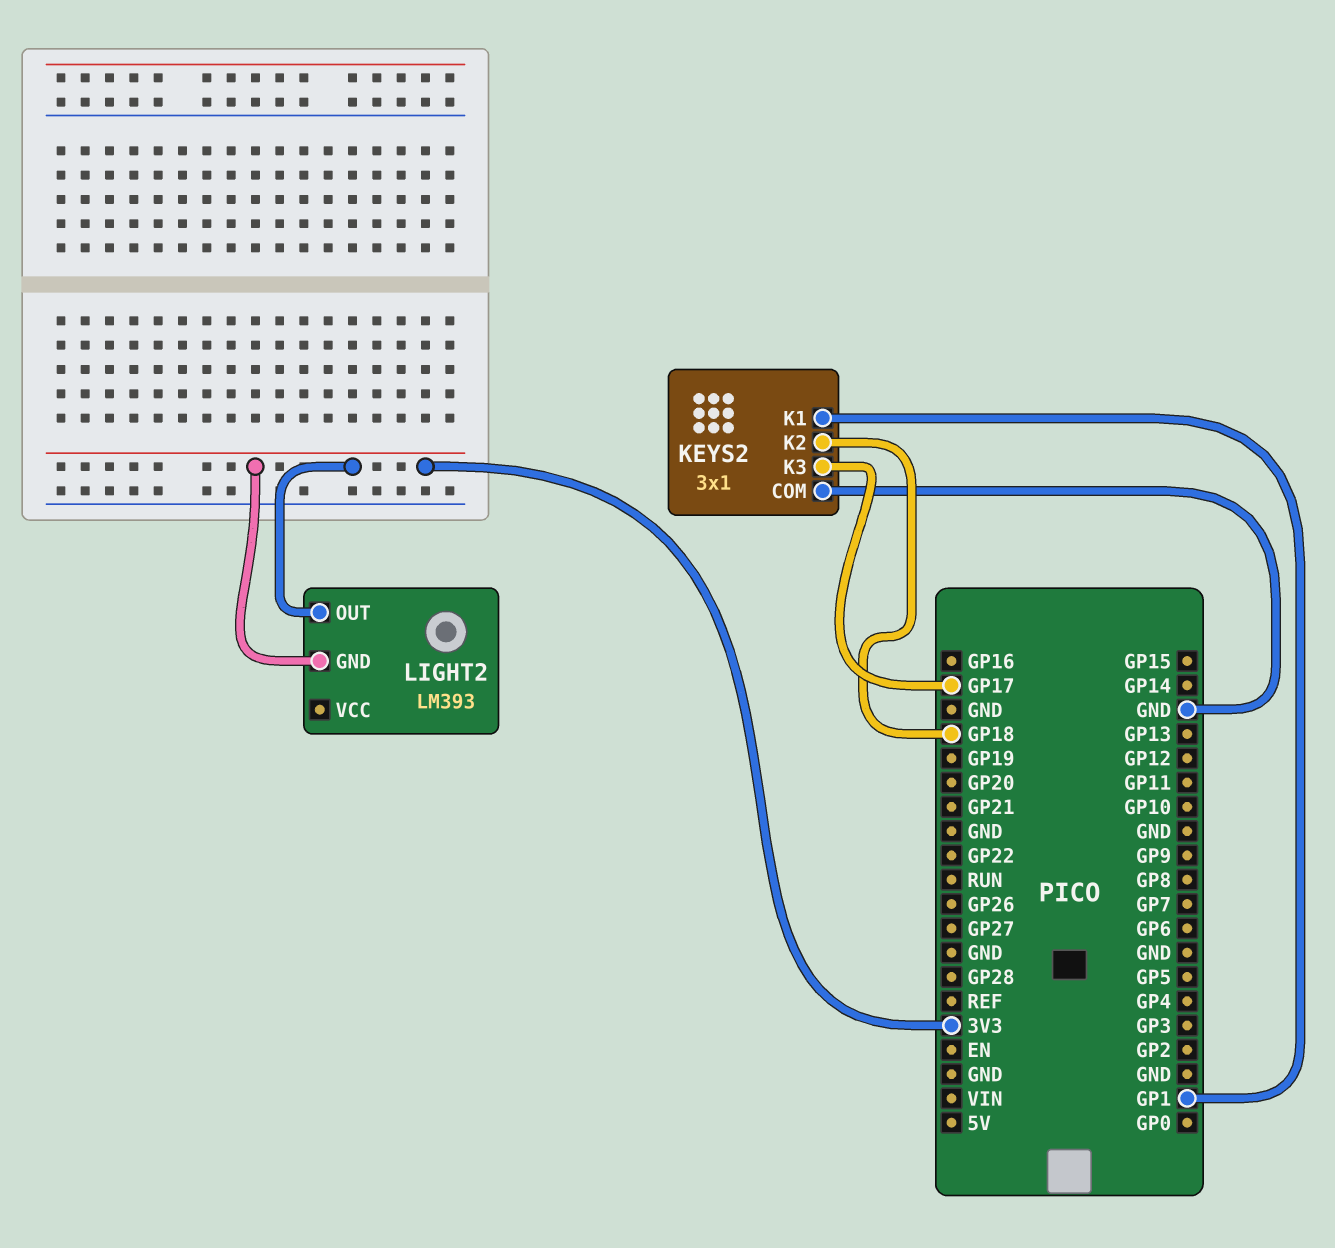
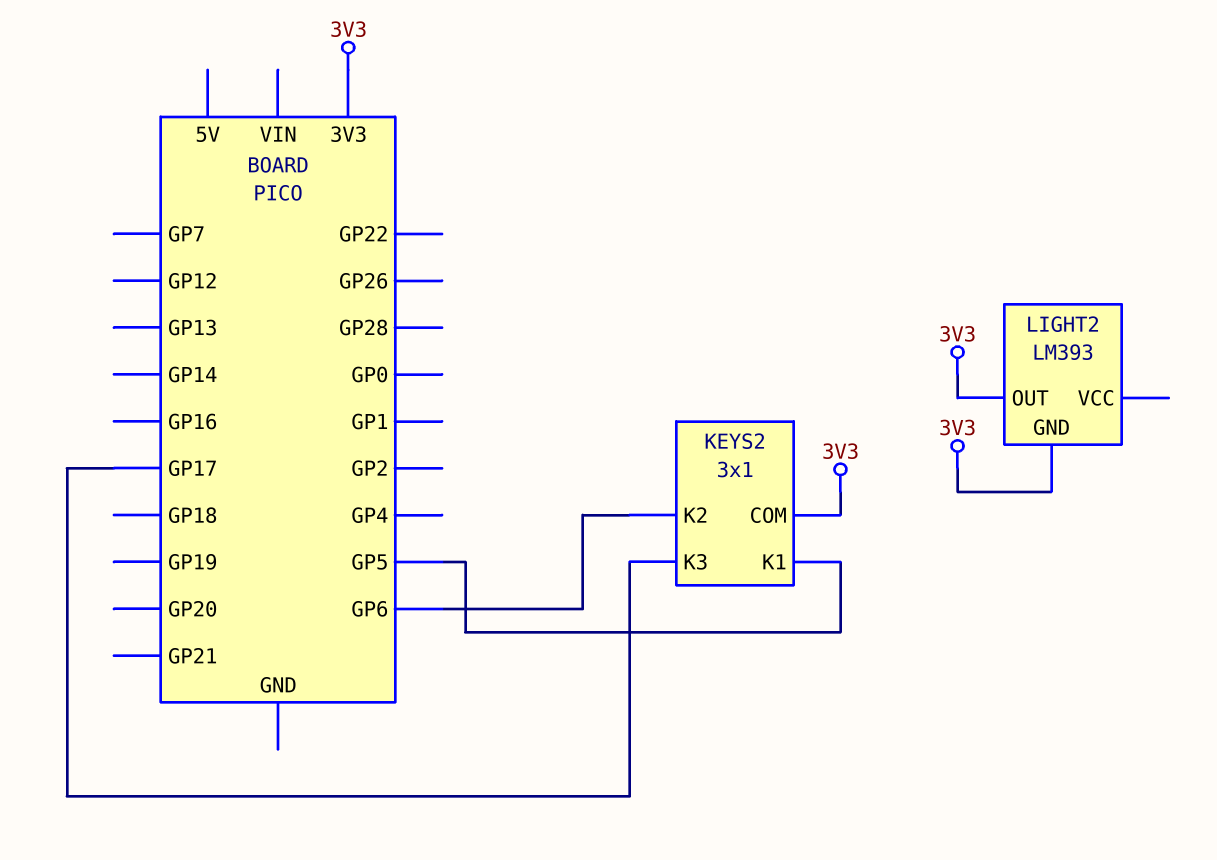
KEYS2 pin COM: GND -> 3V3
KEYS2 pin K1: GP1 -> GP5
KEYS2 pin K2: GP18 -> GP6

